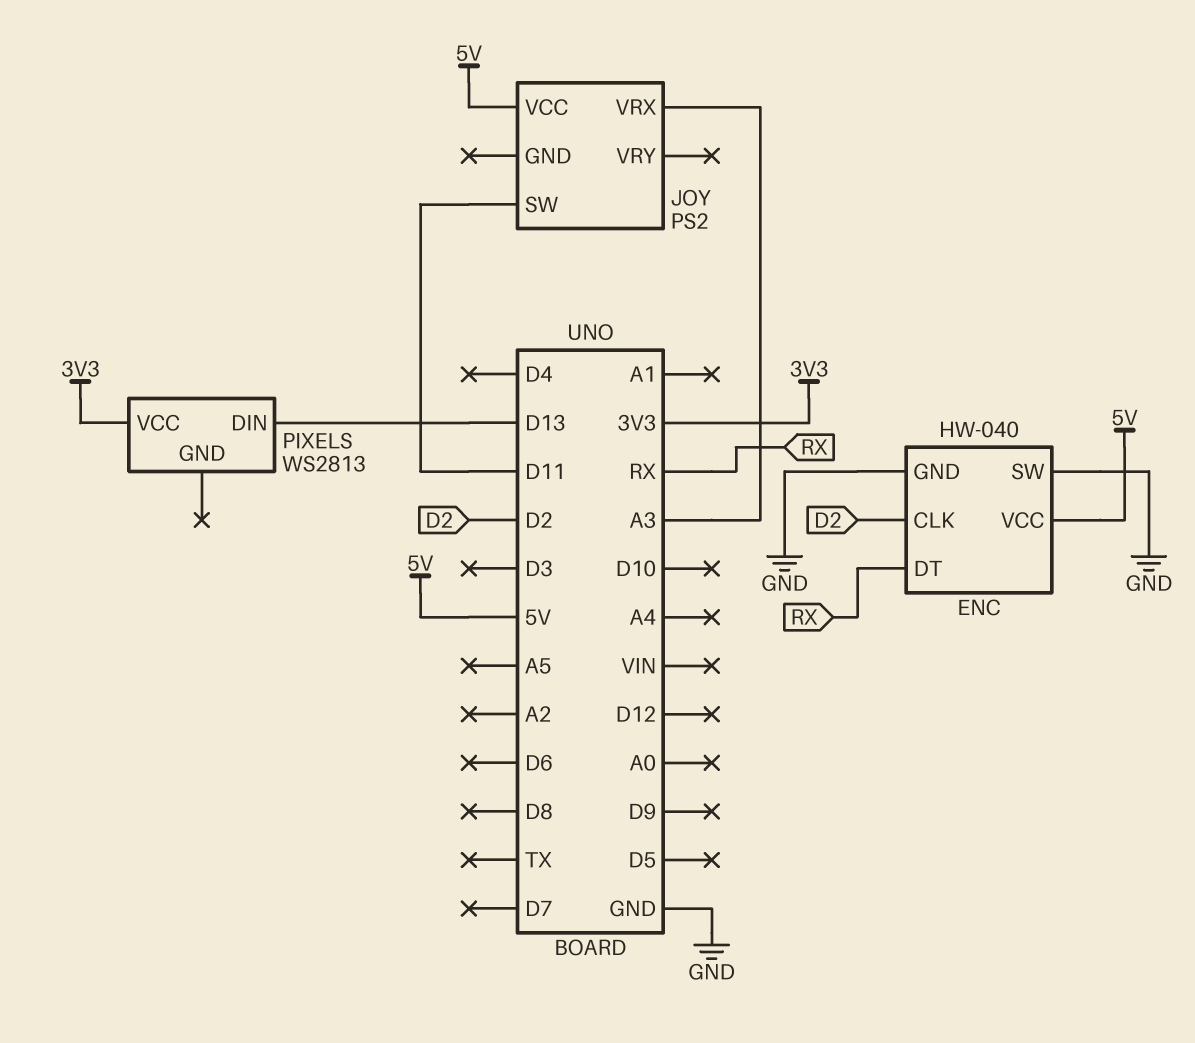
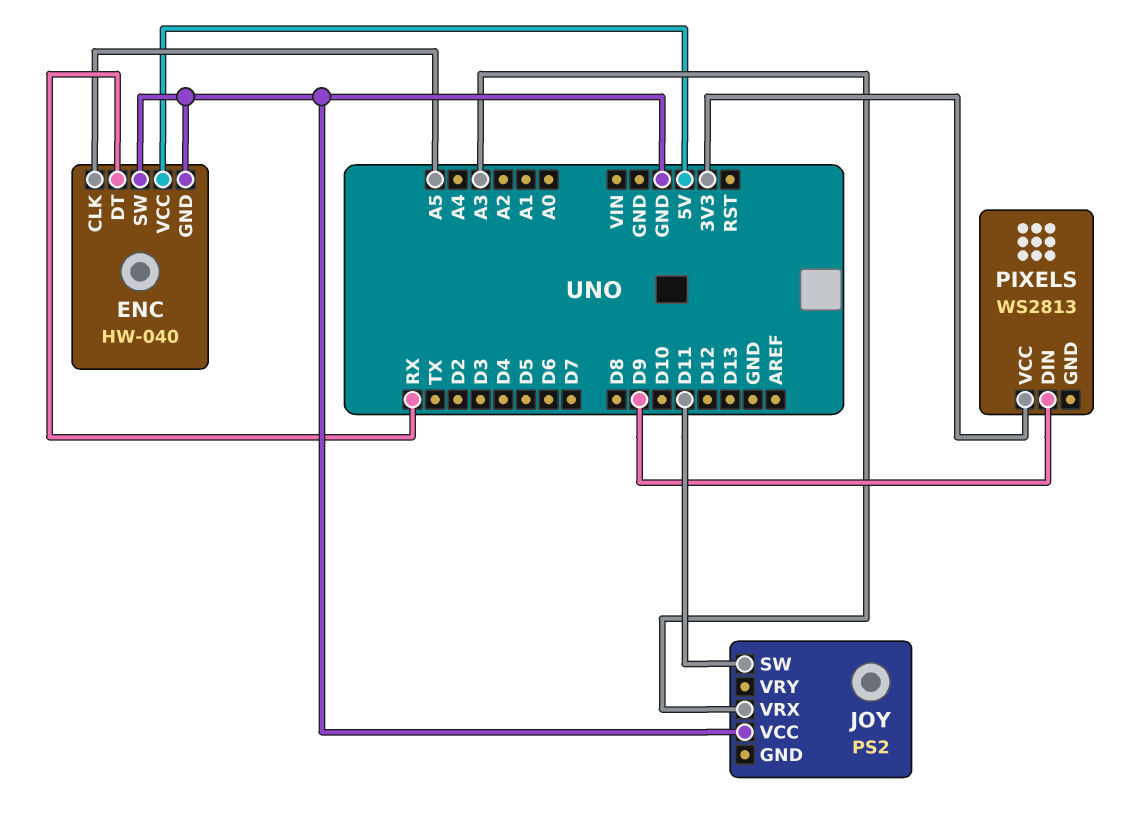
ENC pin CLK: D2 -> A5
JOY pin VCC: 5V -> GND
PIXELS pin DIN: D13 -> D9

